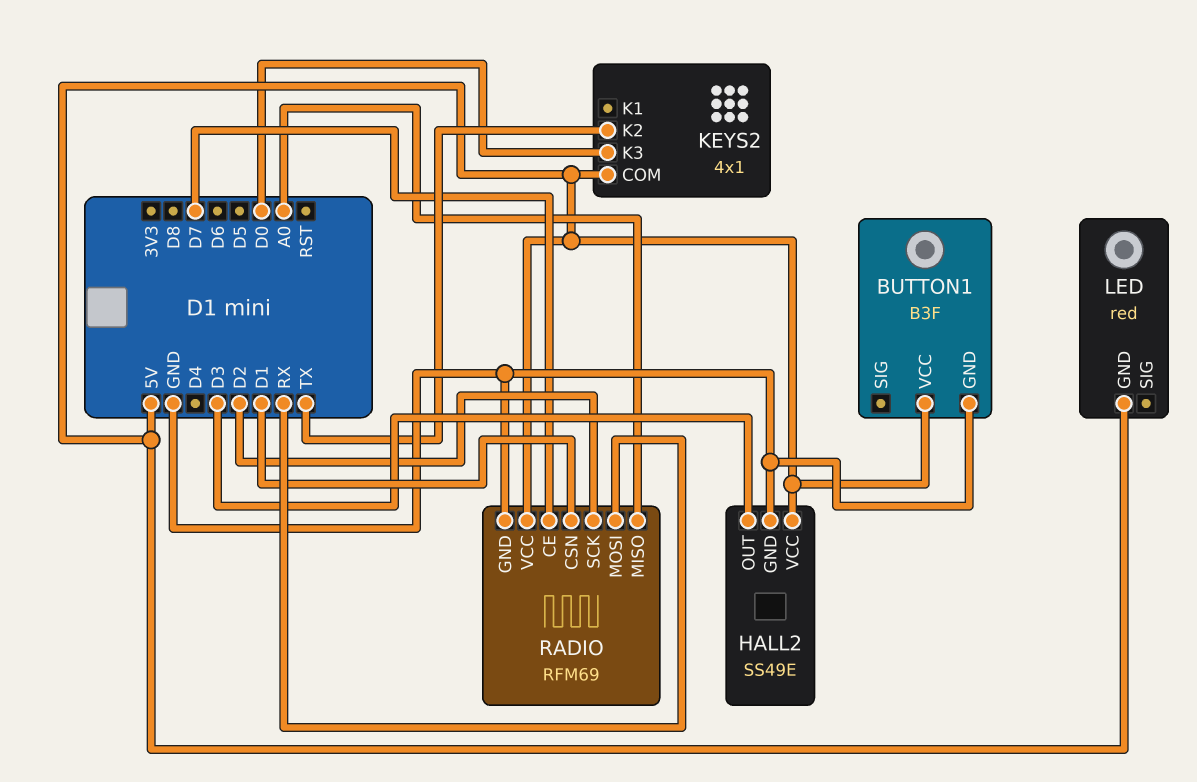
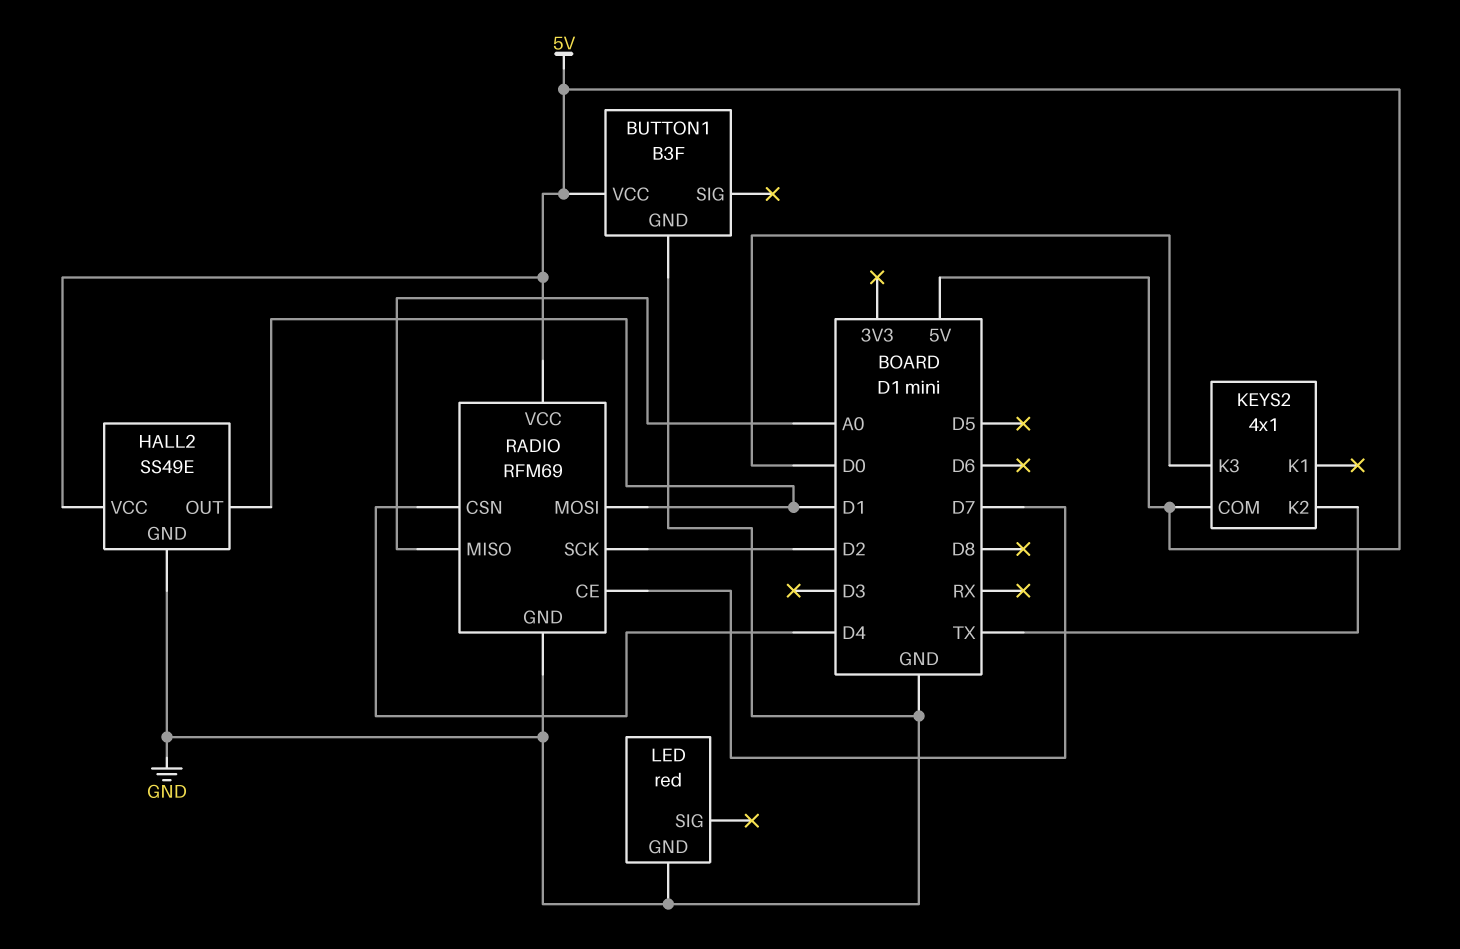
HALL2 pin OUT: D3 -> D1
LED pin GND: 5V -> GND
RADIO pin CSN: D1 -> D4
RADIO pin MOSI: RX -> D1

